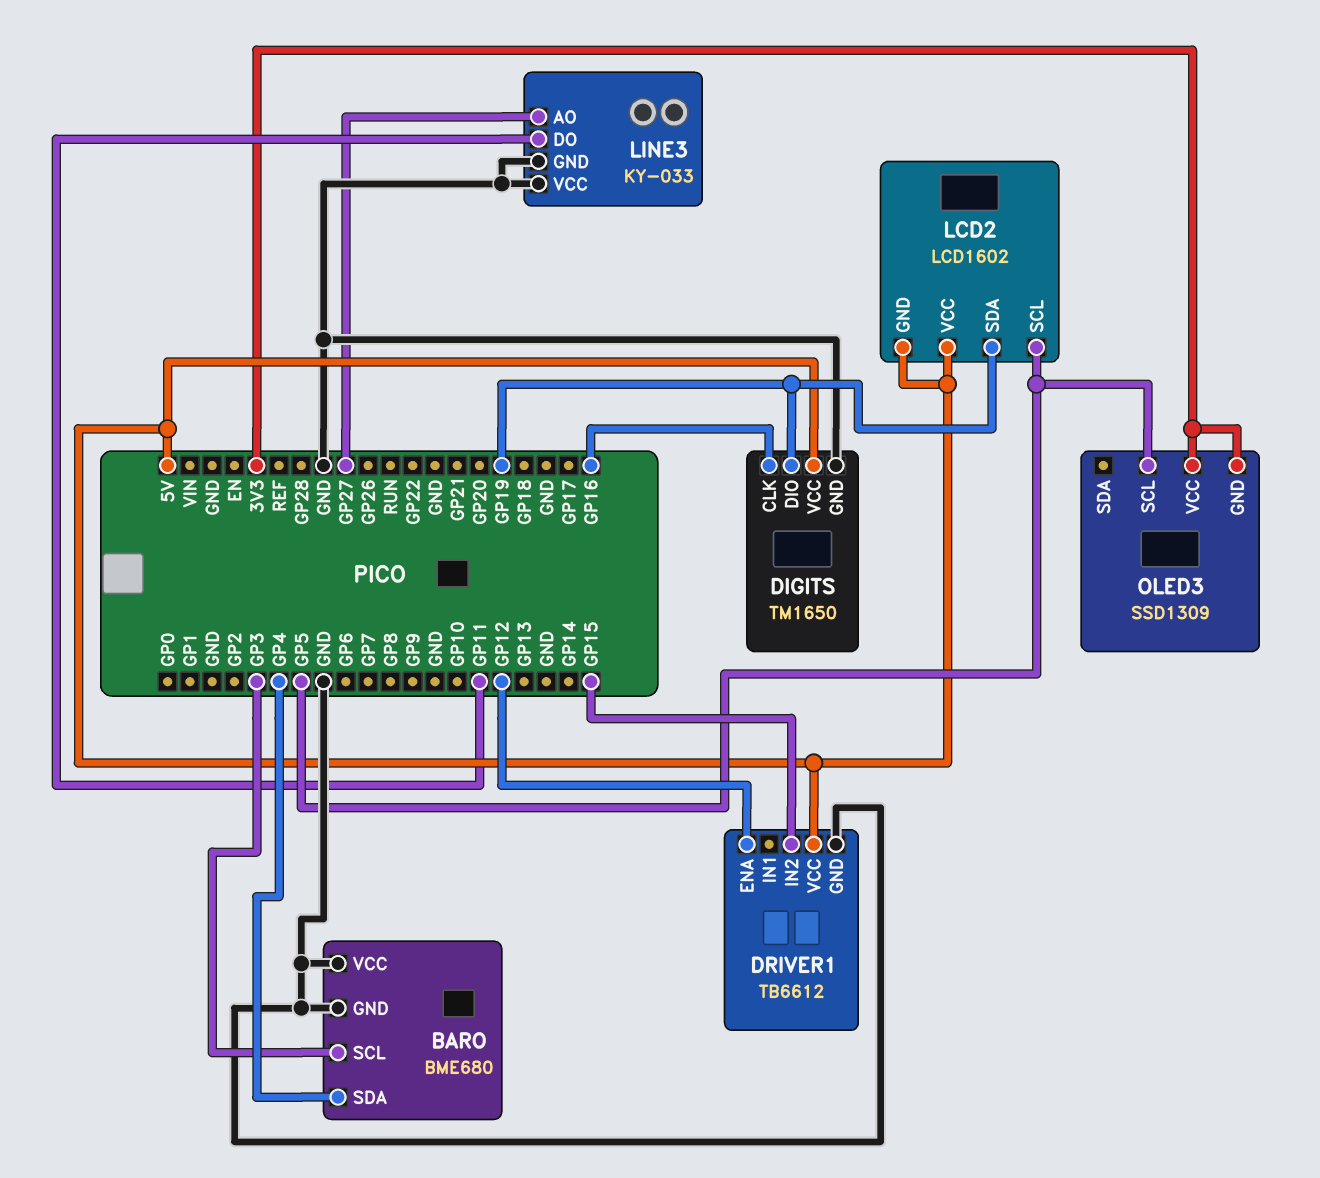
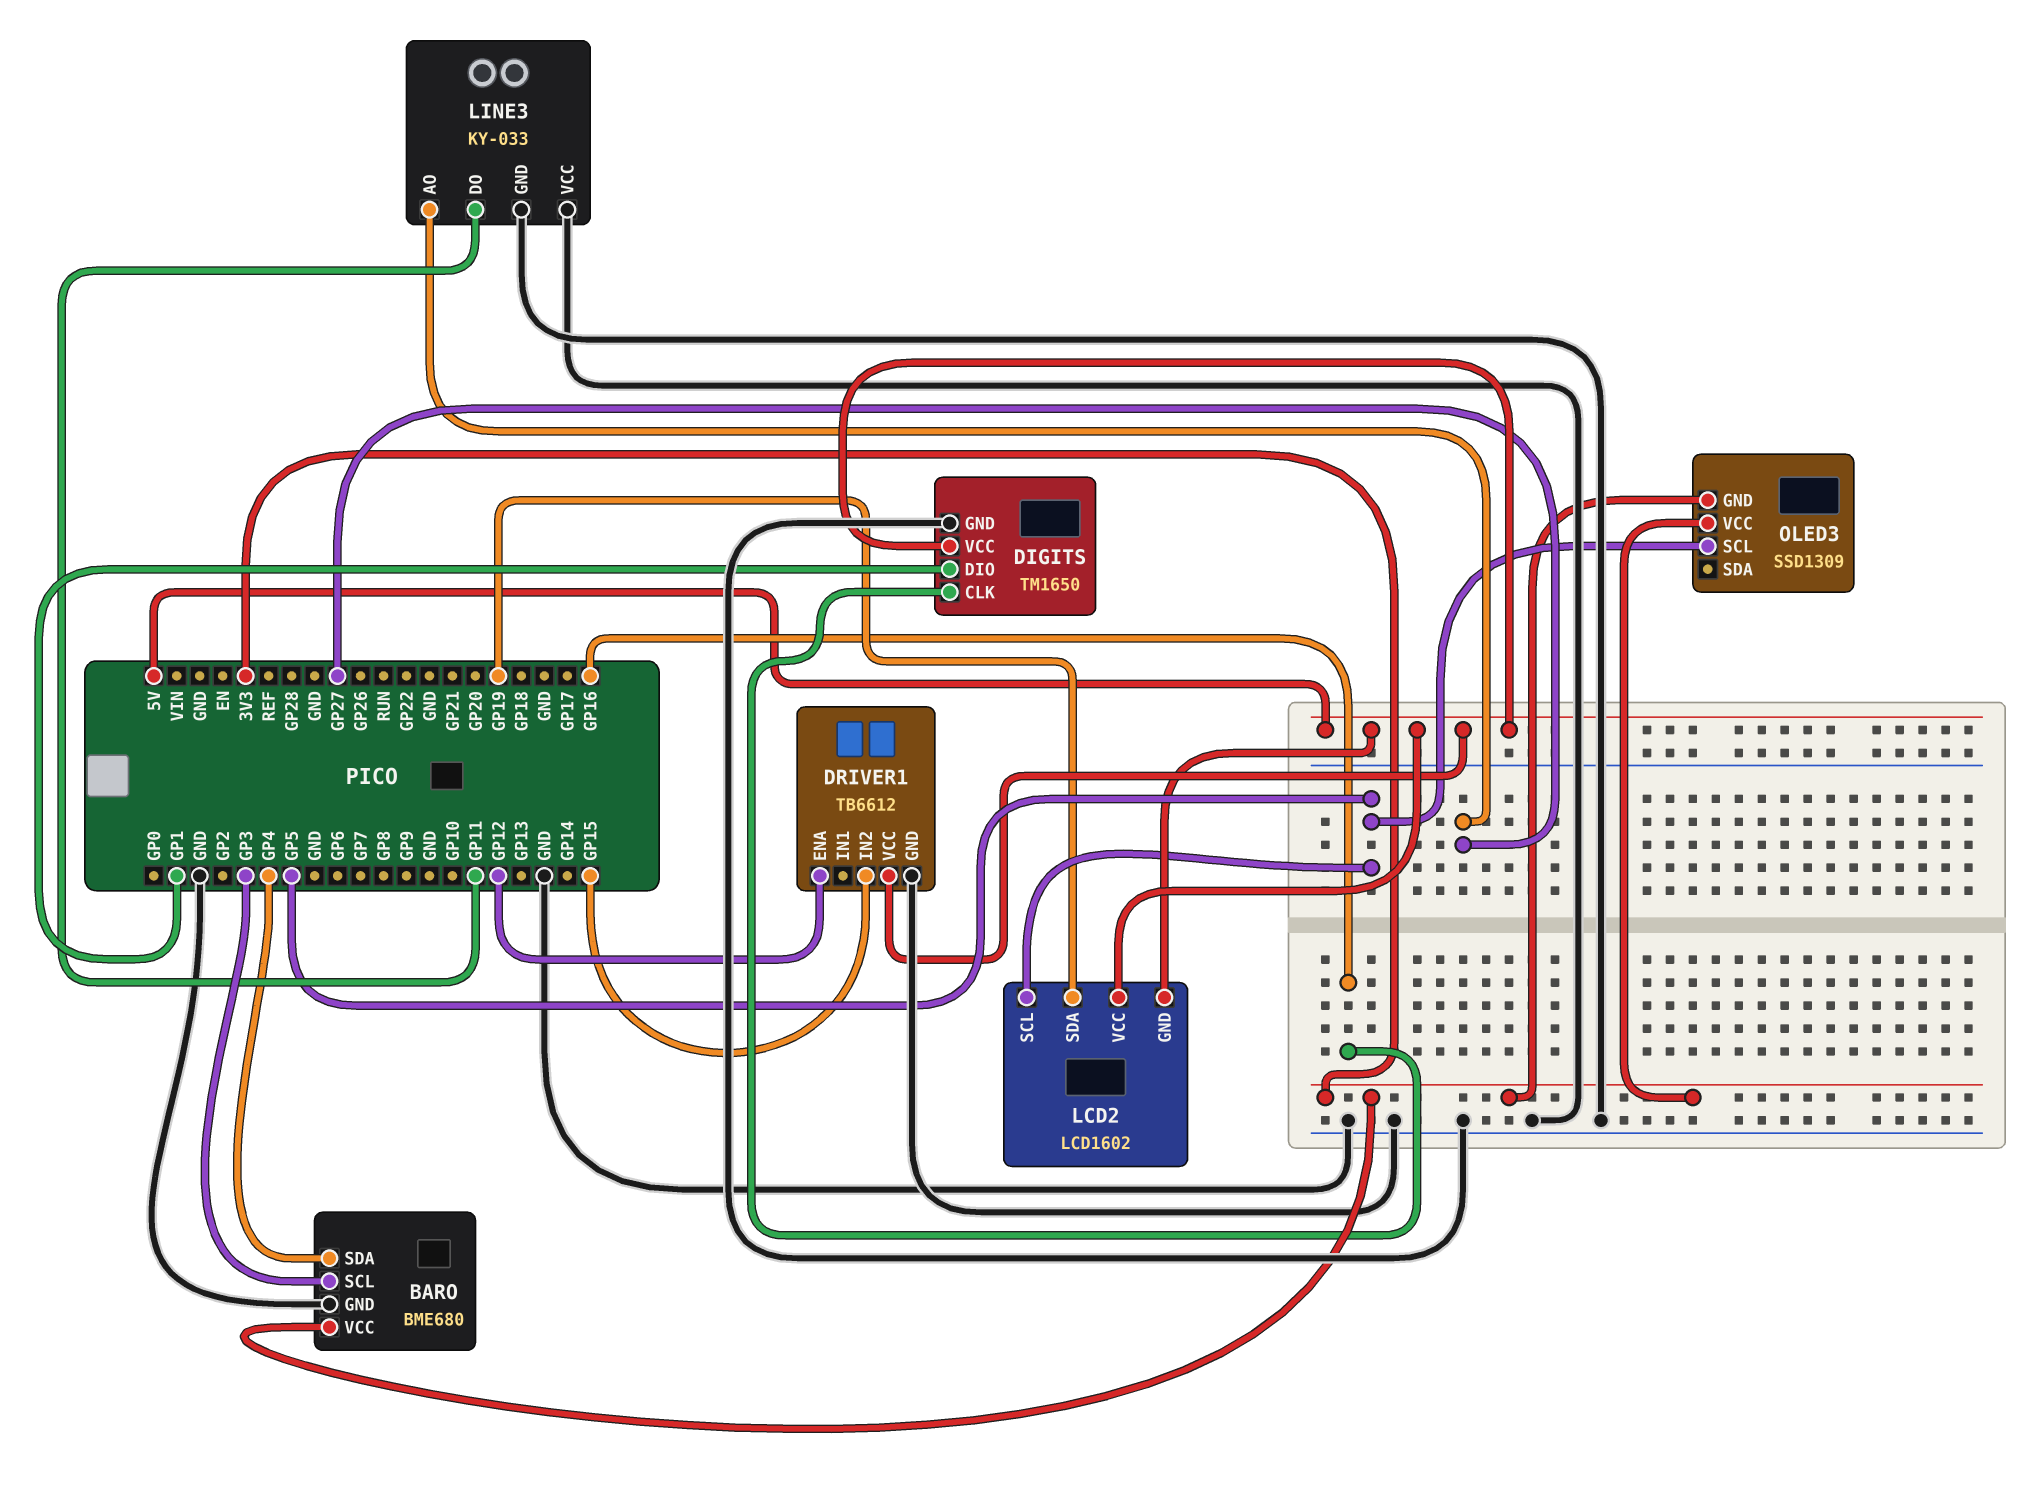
BARO pin VCC: GND -> 3V3
DIGITS pin DIO: GP19 -> GP1

